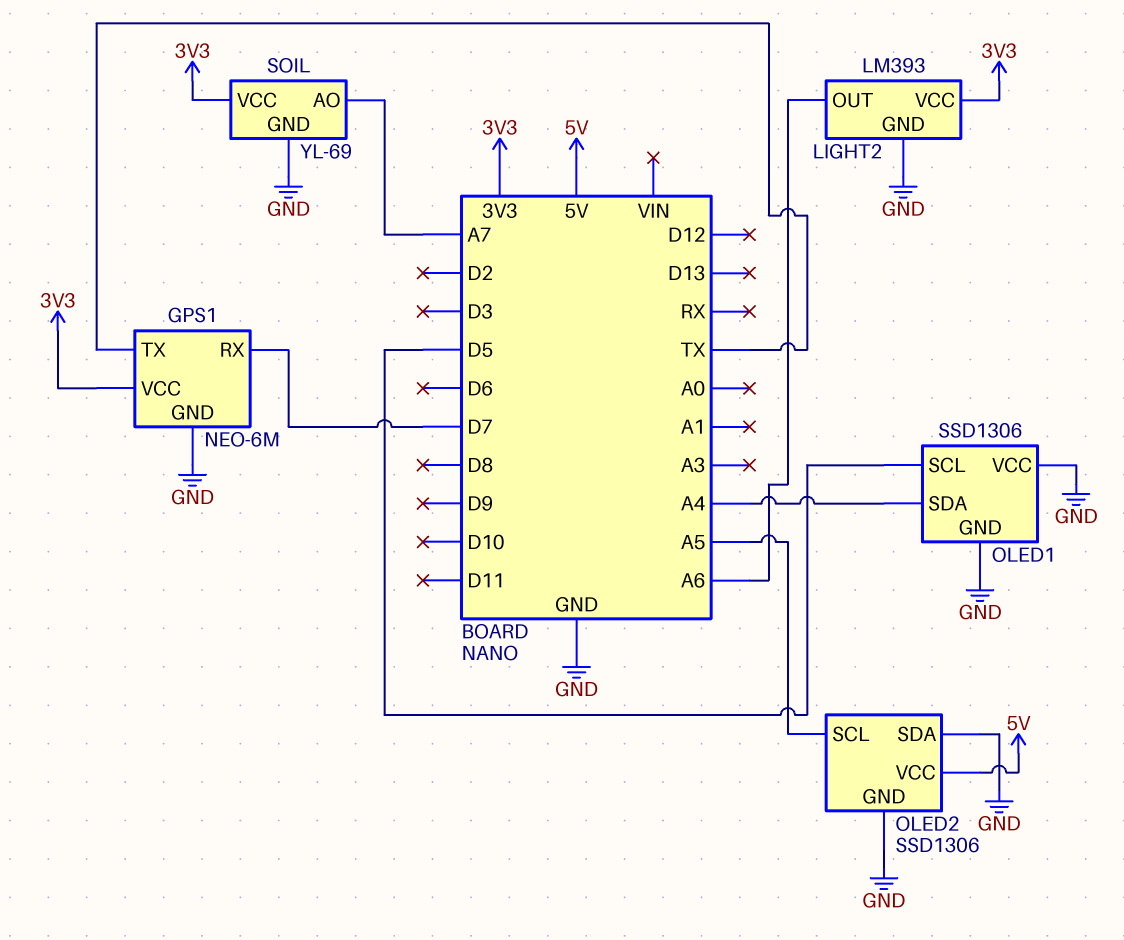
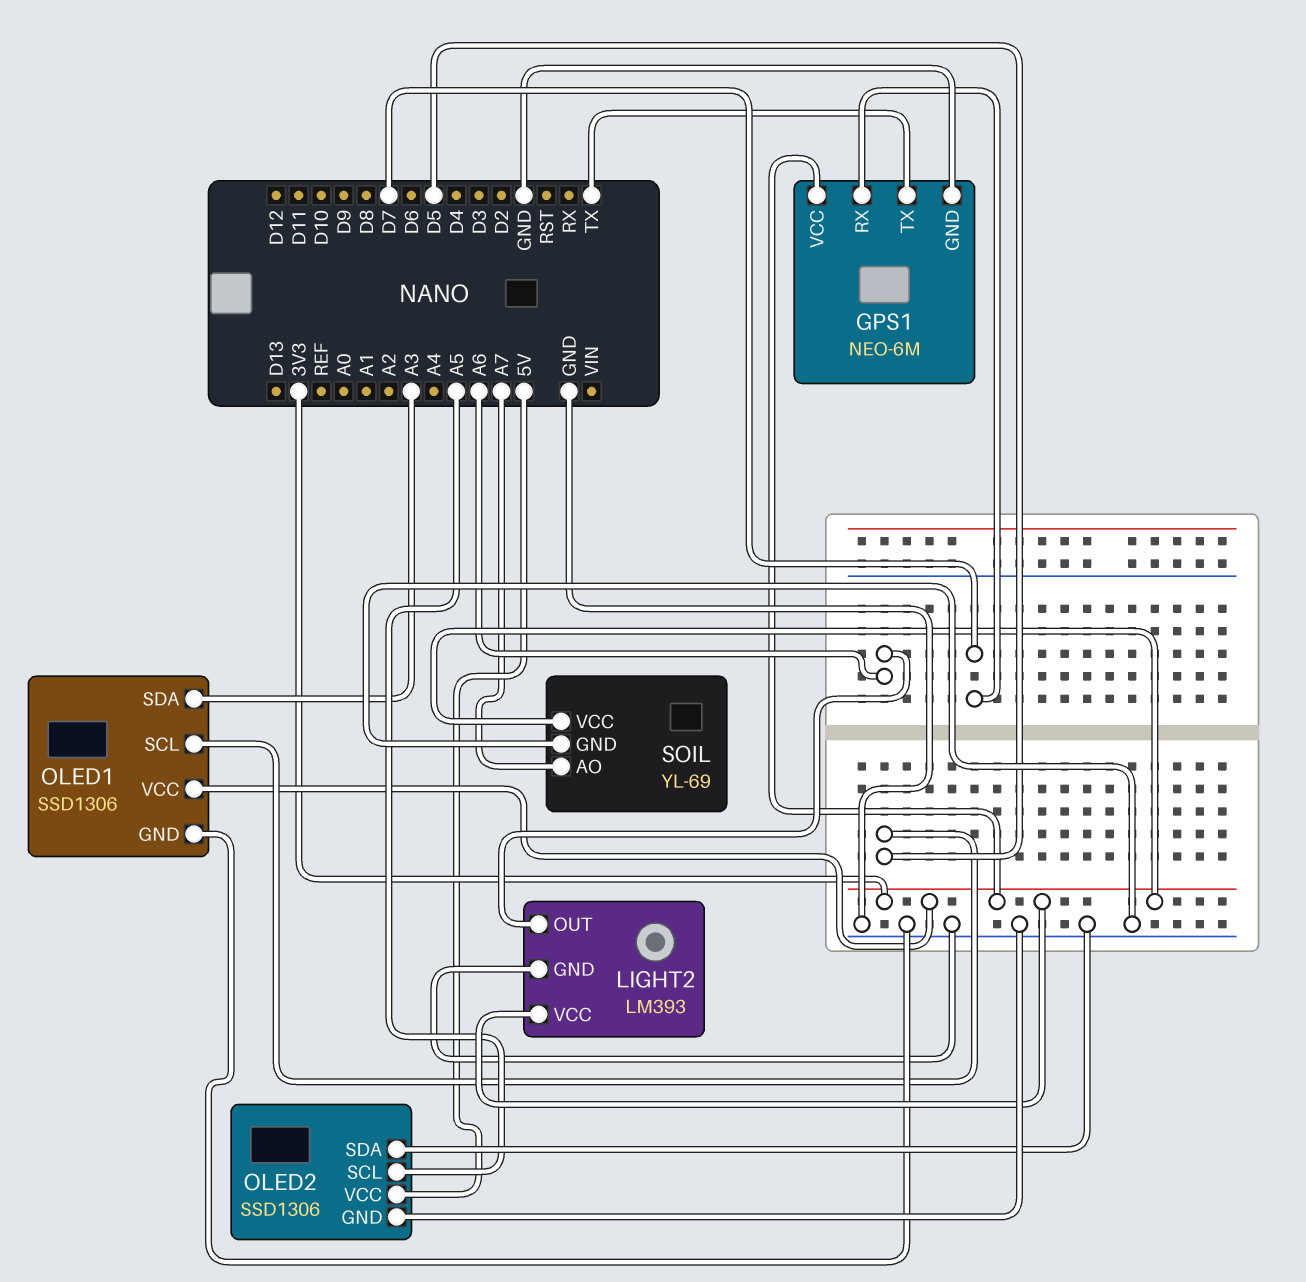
OLED1 pin SDA: A4 -> A3
OLED1 pin VCC: GND -> 3V3

